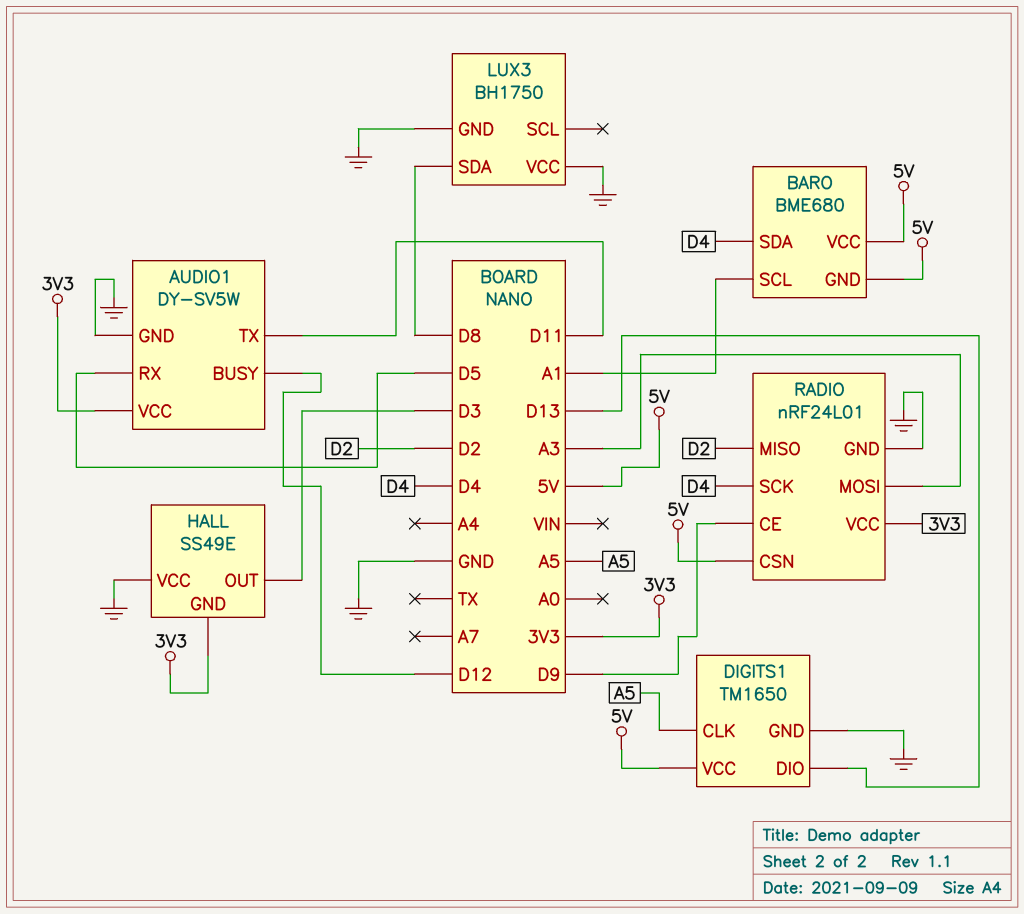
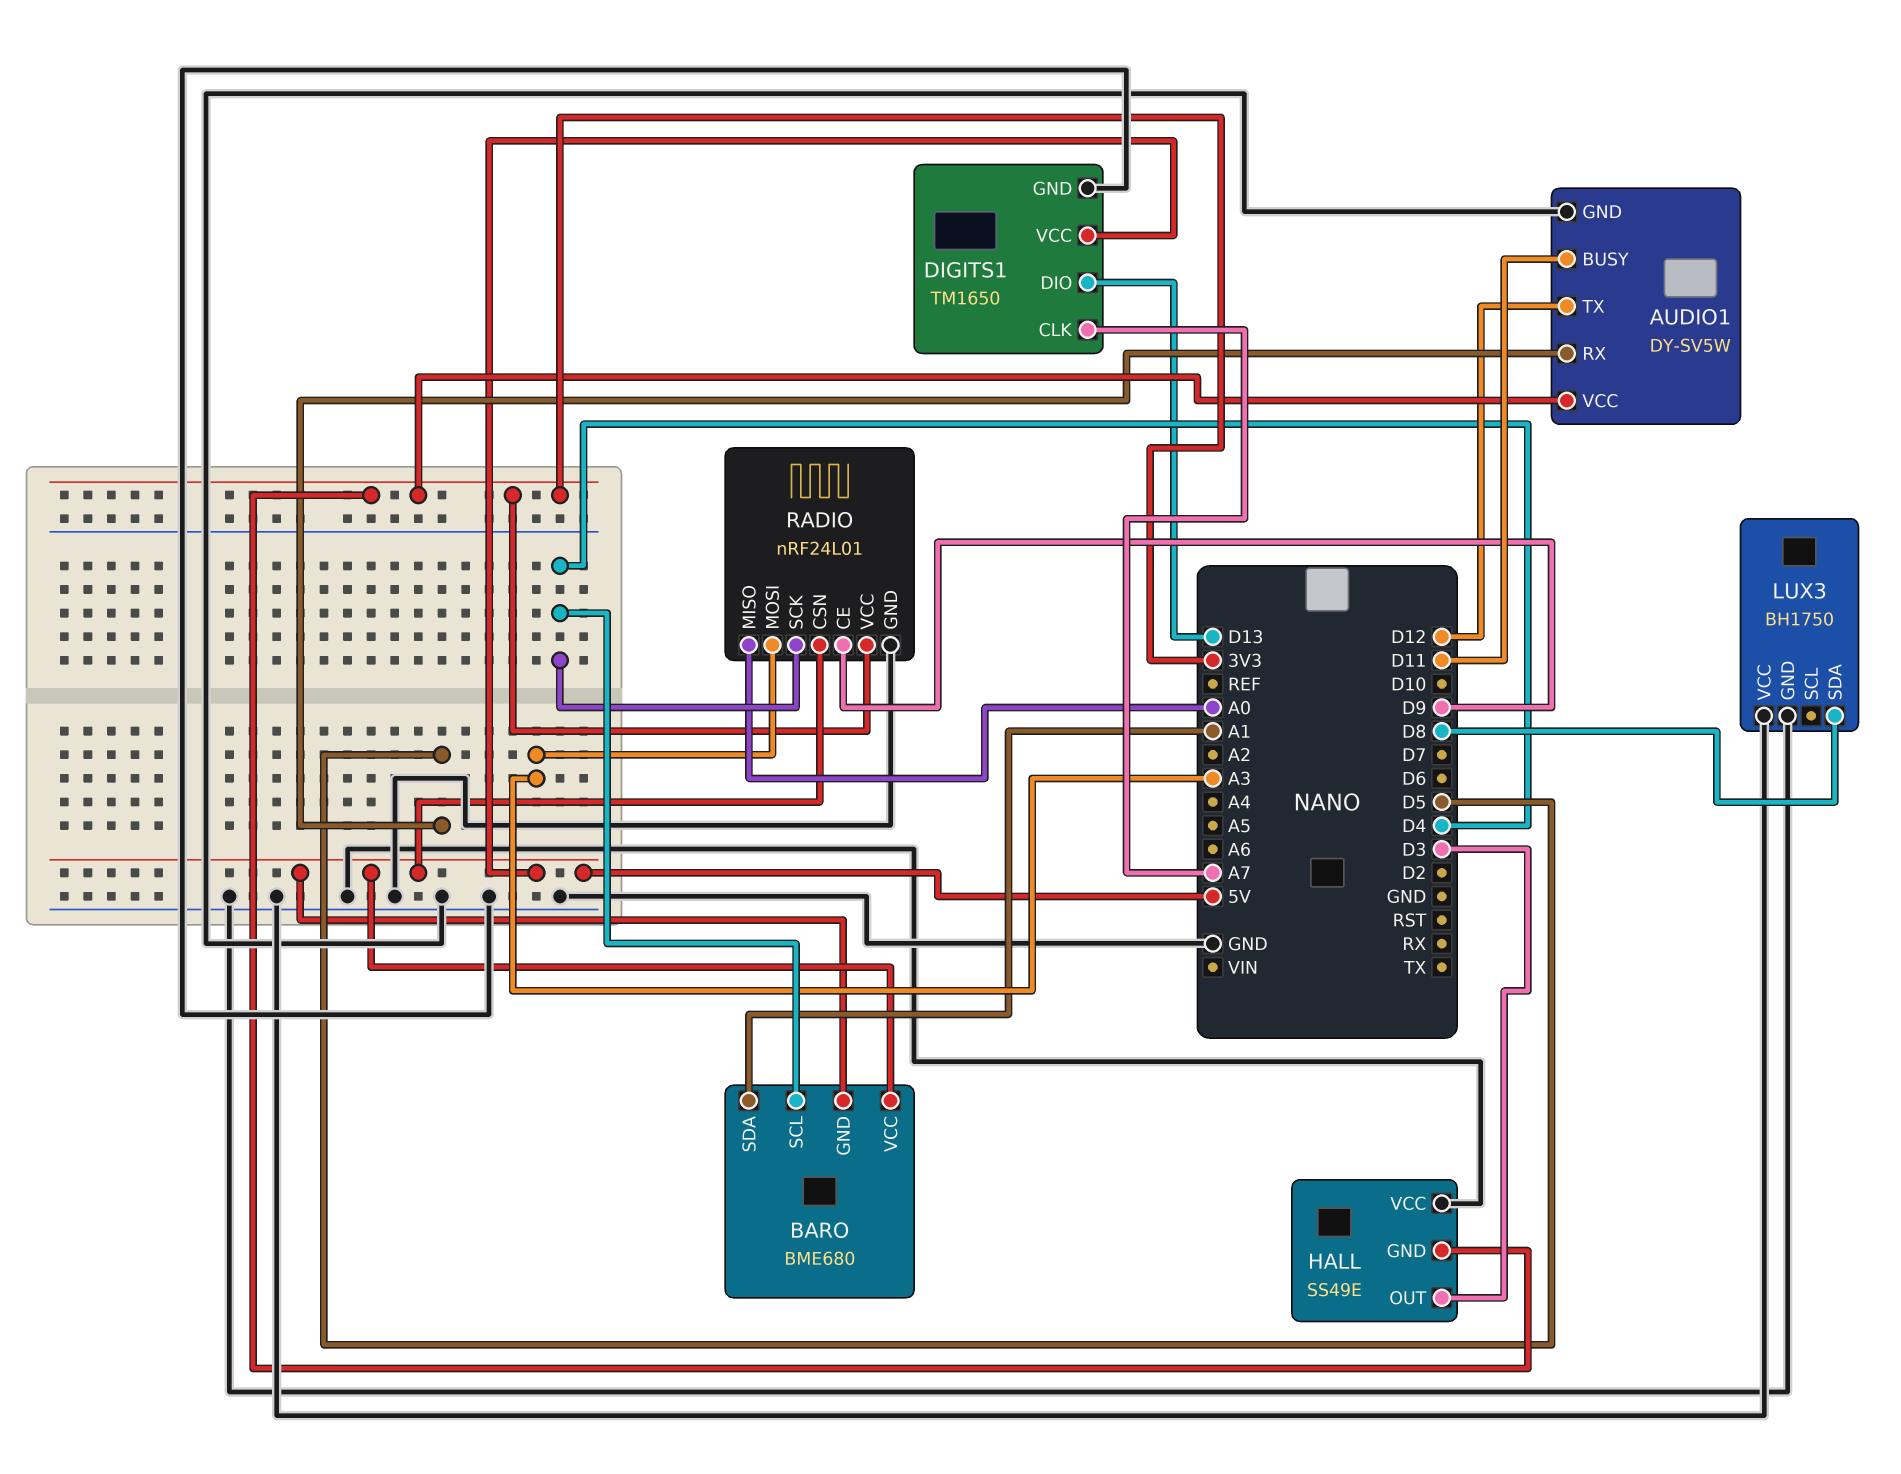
AUDIO1 pin BUSY: D12 -> D11
AUDIO1 pin TX: D11 -> D12
BARO pin SCL: A1 -> D4
BARO pin SDA: D4 -> A1
DIGITS1 pin CLK: A5 -> A7
RADIO pin MISO: D2 -> A0

